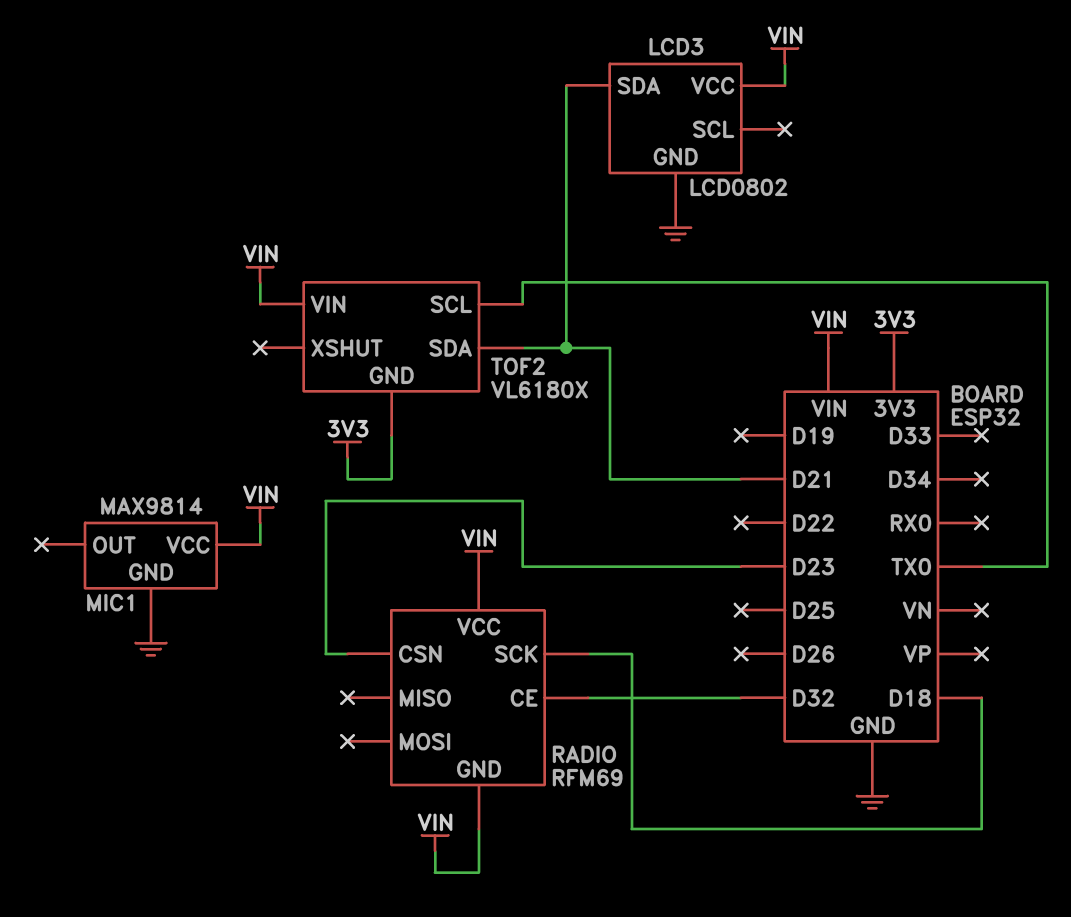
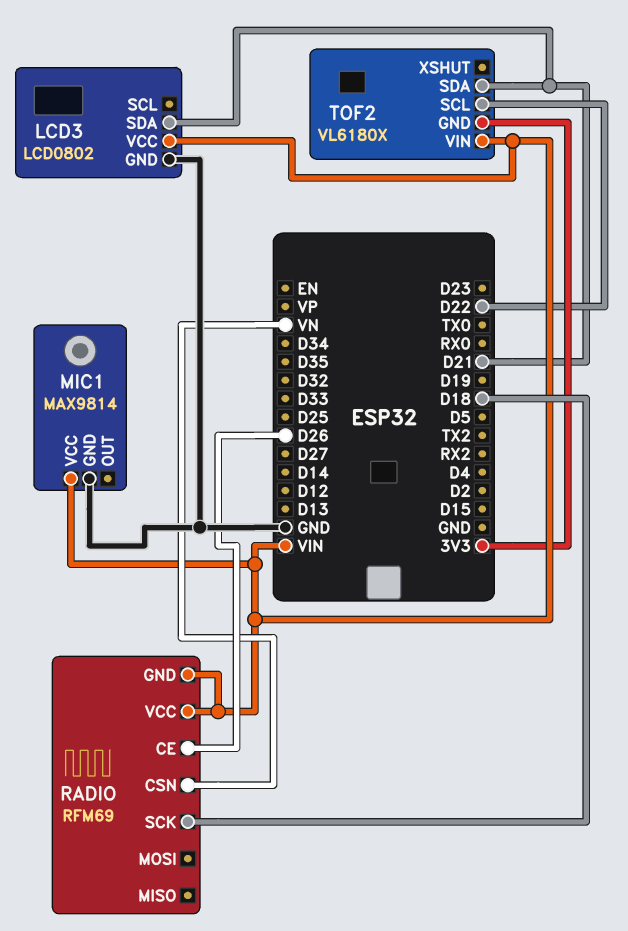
RADIO pin CE: D32 -> D26
RADIO pin CSN: D23 -> VN
TOF2 pin SCL: TX0 -> D22

